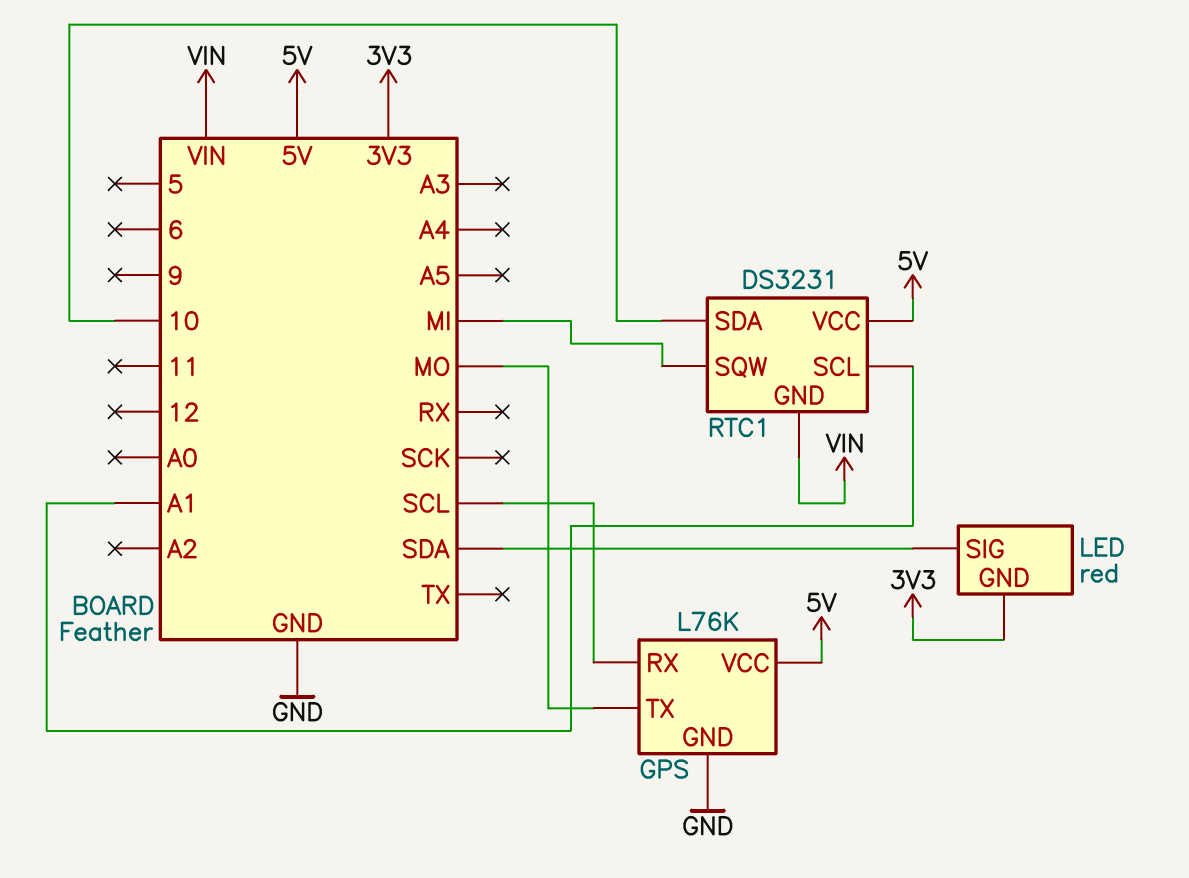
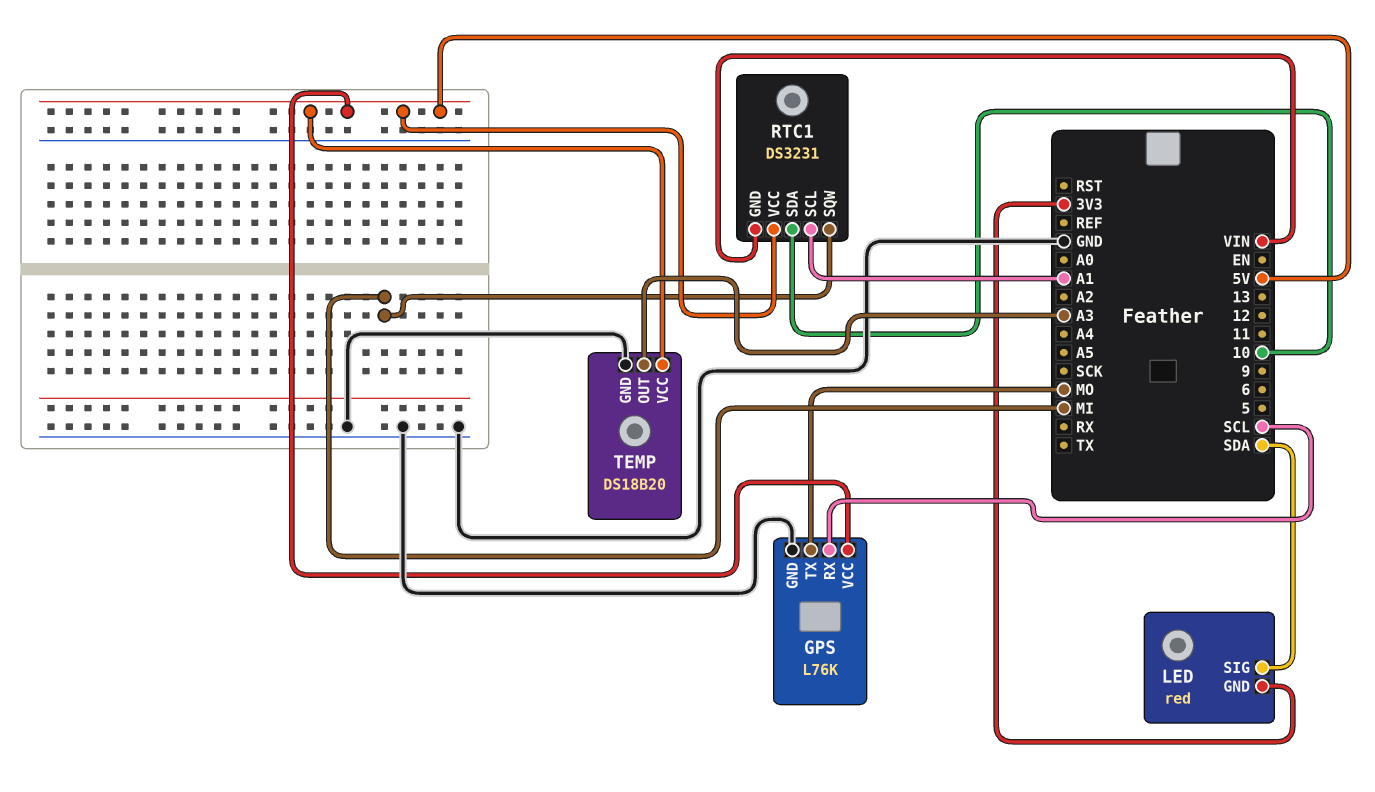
TEMP: none -> DS18B20
TEMP pin GND: none -> GND
TEMP pin OUT: none -> A3
TEMP pin VCC: none -> 5V

